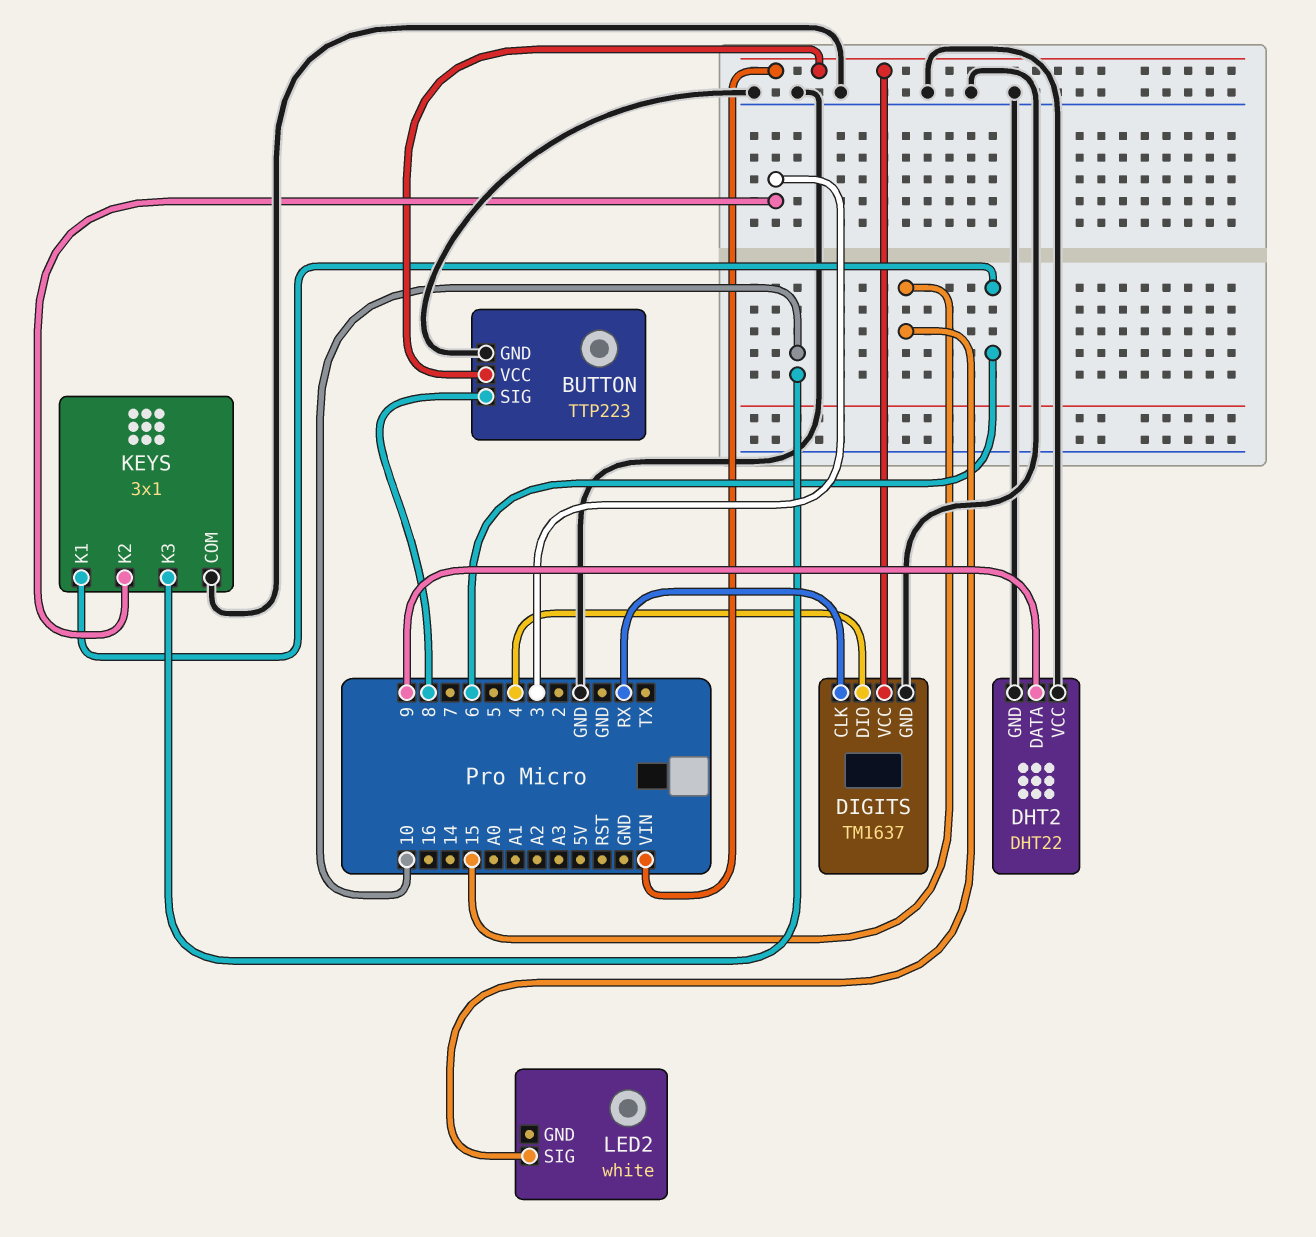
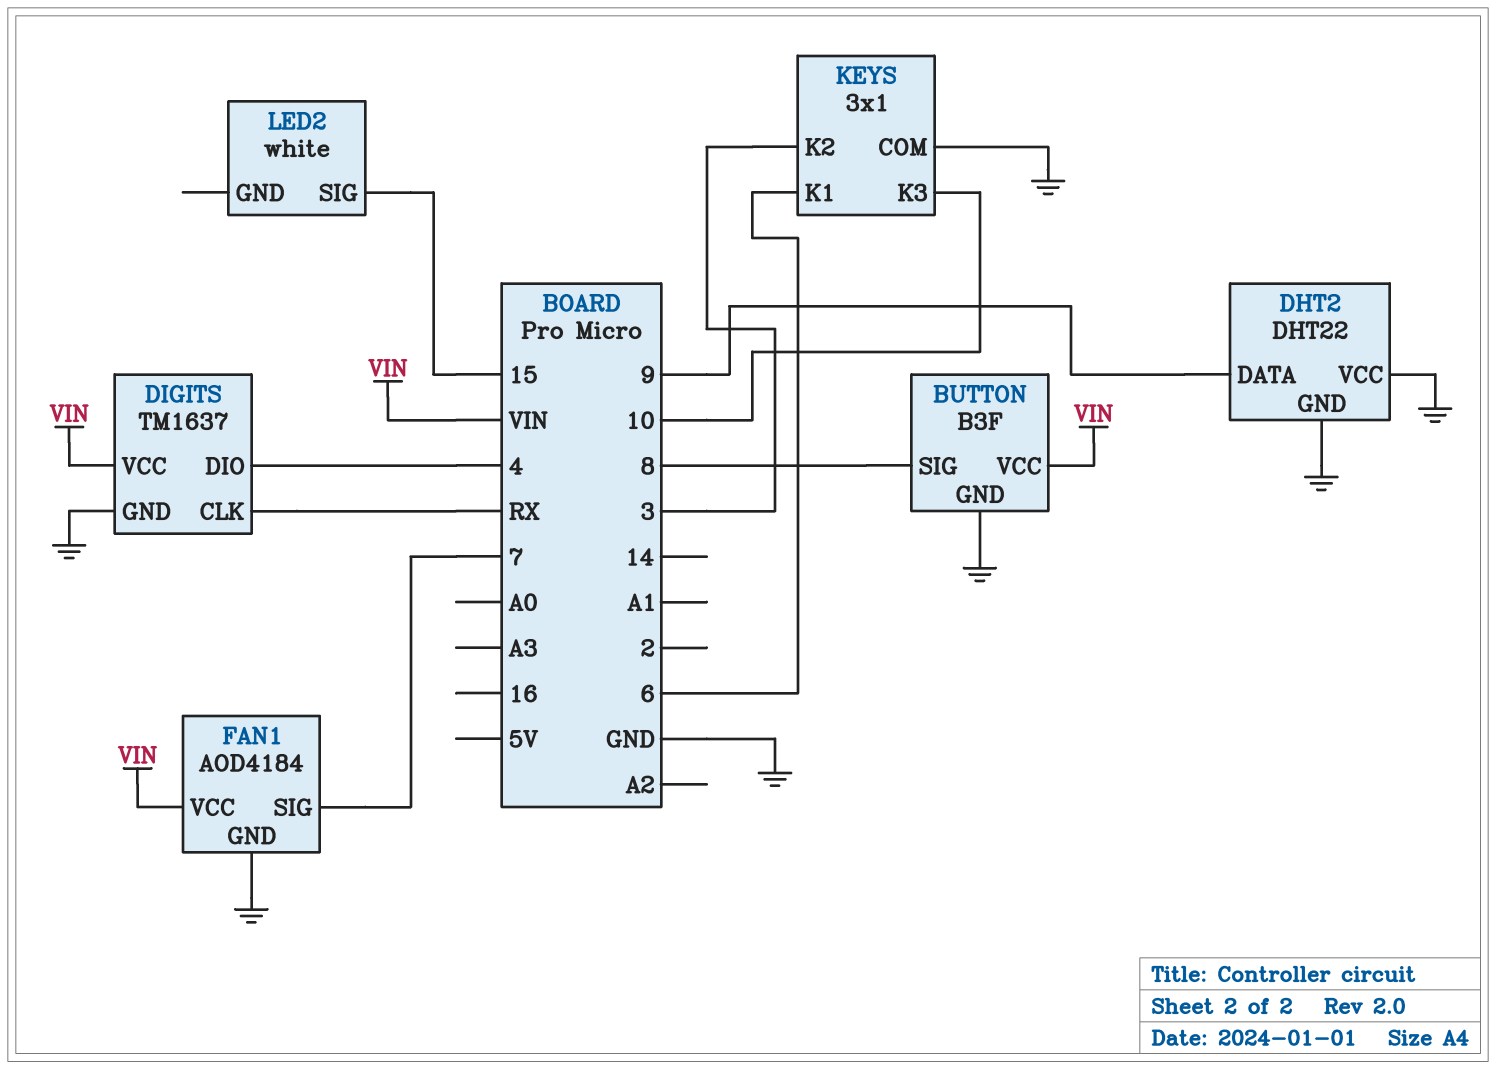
BUTTON: TTP223 -> B3F
FAN1: none -> AOD4184
FAN1 pin GND: none -> GND
FAN1 pin SIG: none -> 7
FAN1 pin VCC: none -> VIN

